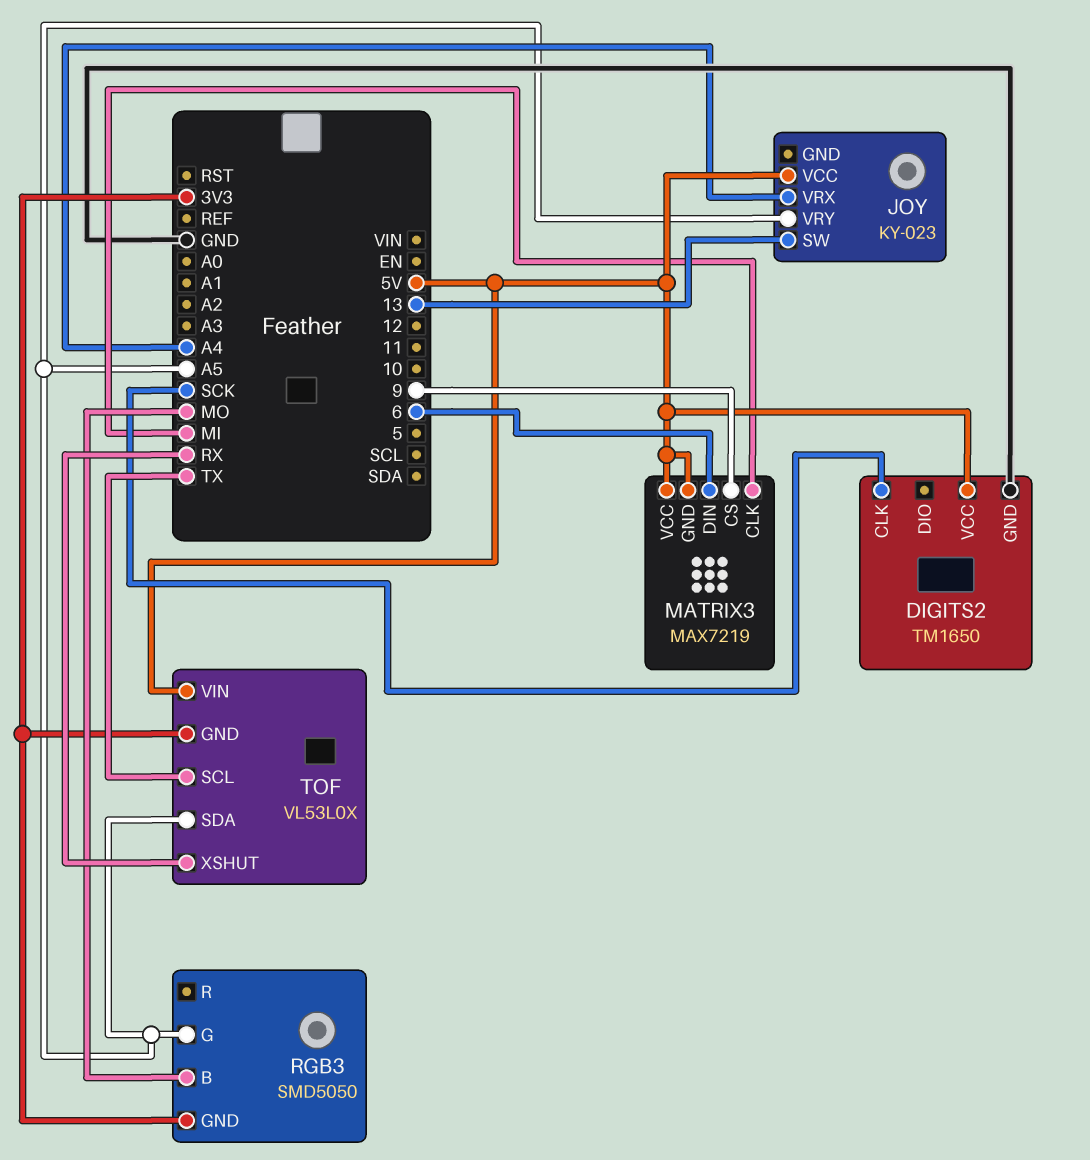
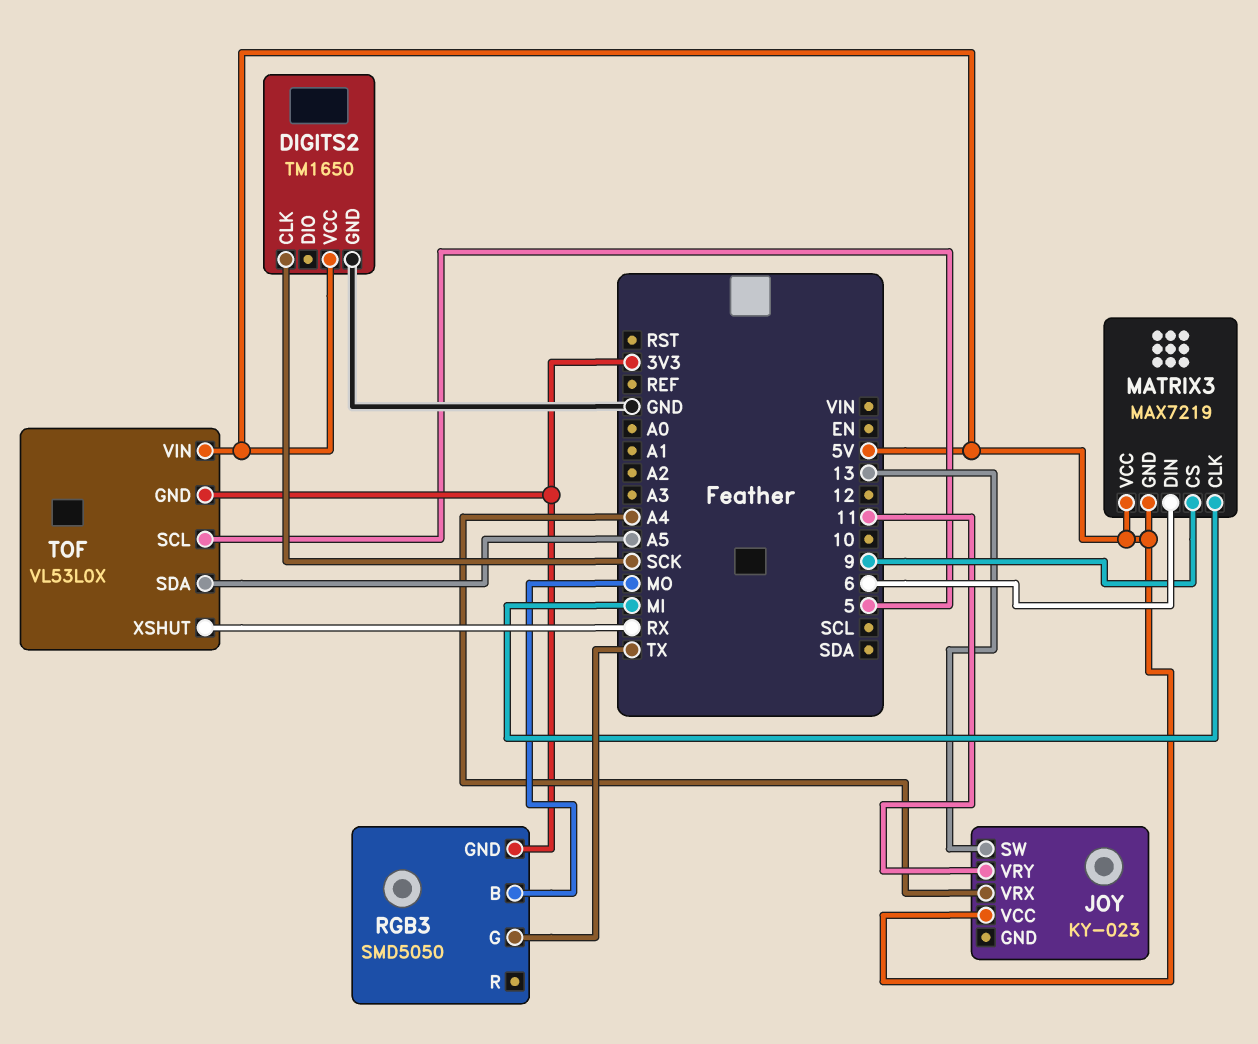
JOY pin VRY: A5 -> 11
RGB3 pin G: A5 -> TX
TOF pin SCL: TX -> 5

